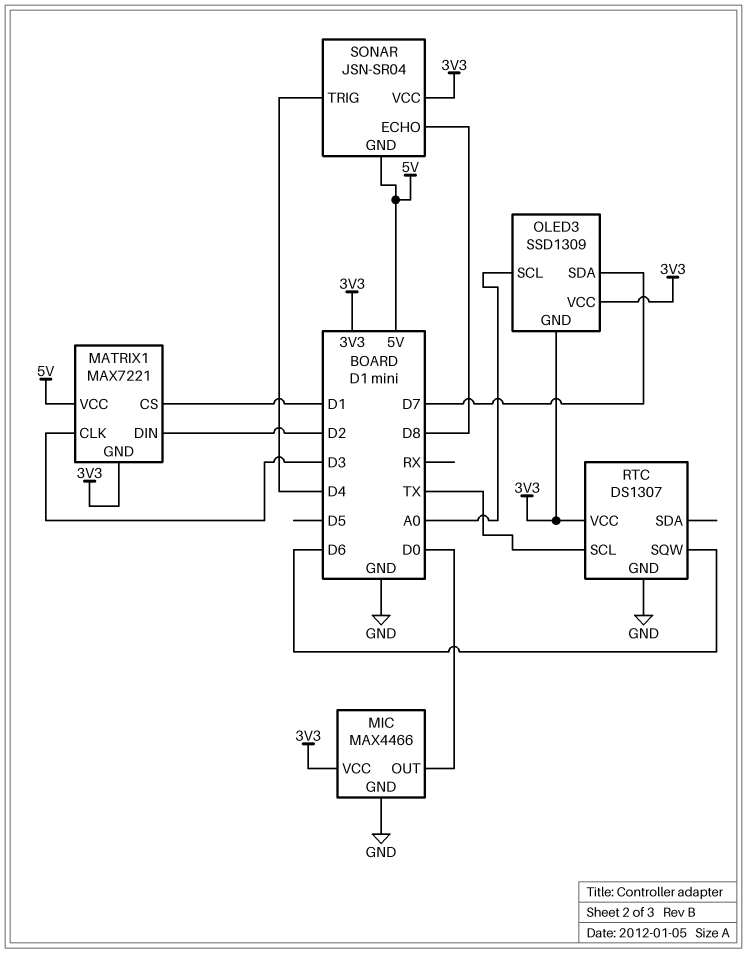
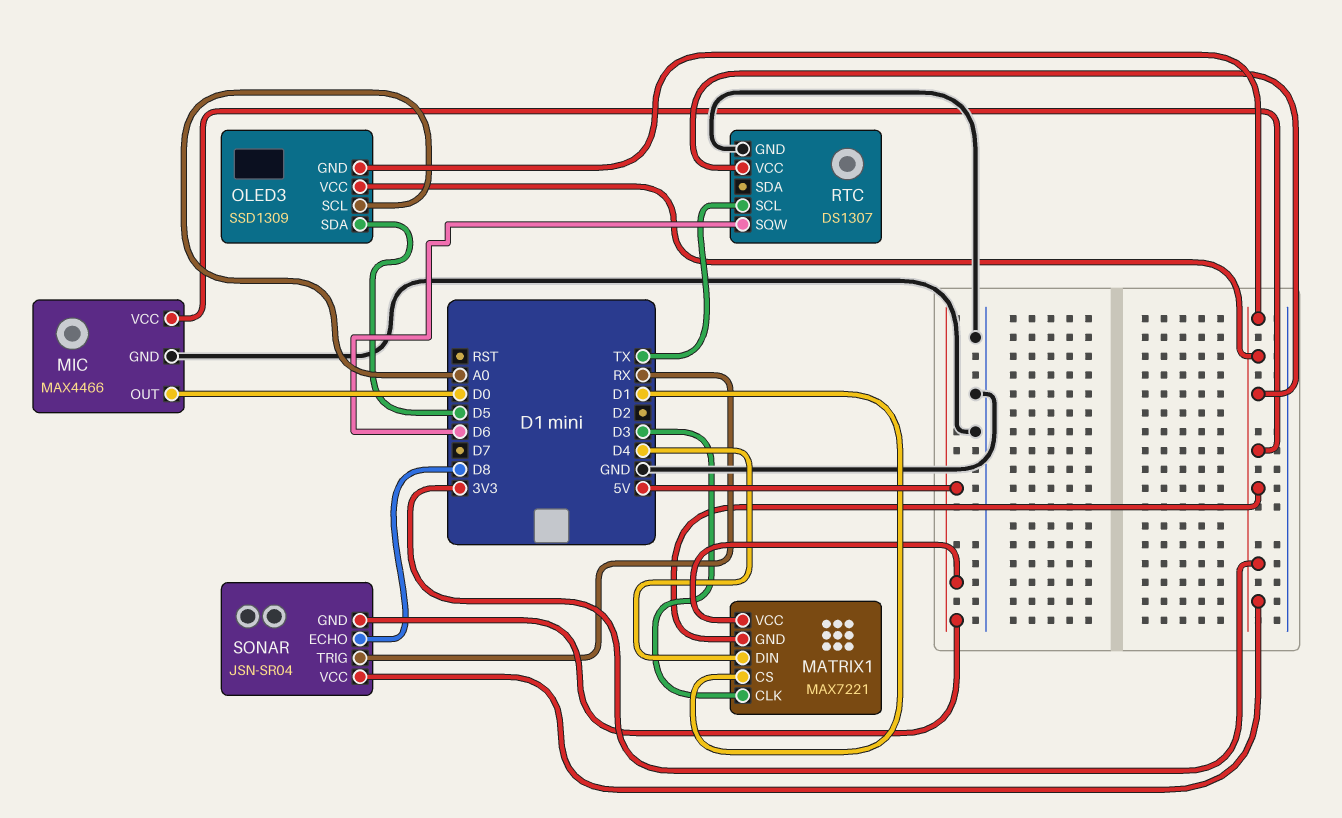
MATRIX1 pin DIN: D2 -> D4
OLED3 pin SDA: D7 -> D5
SONAR pin TRIG: D4 -> RX

